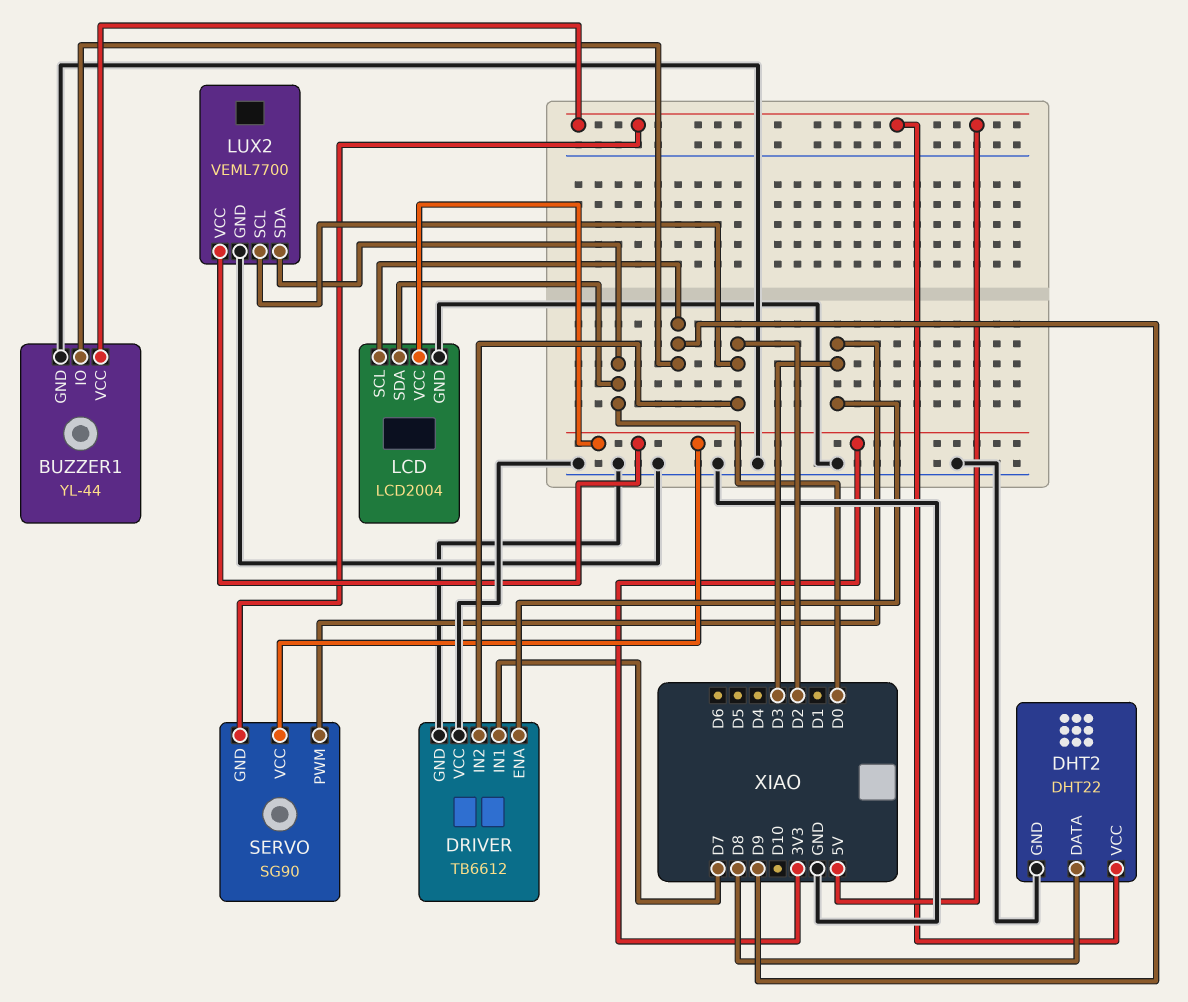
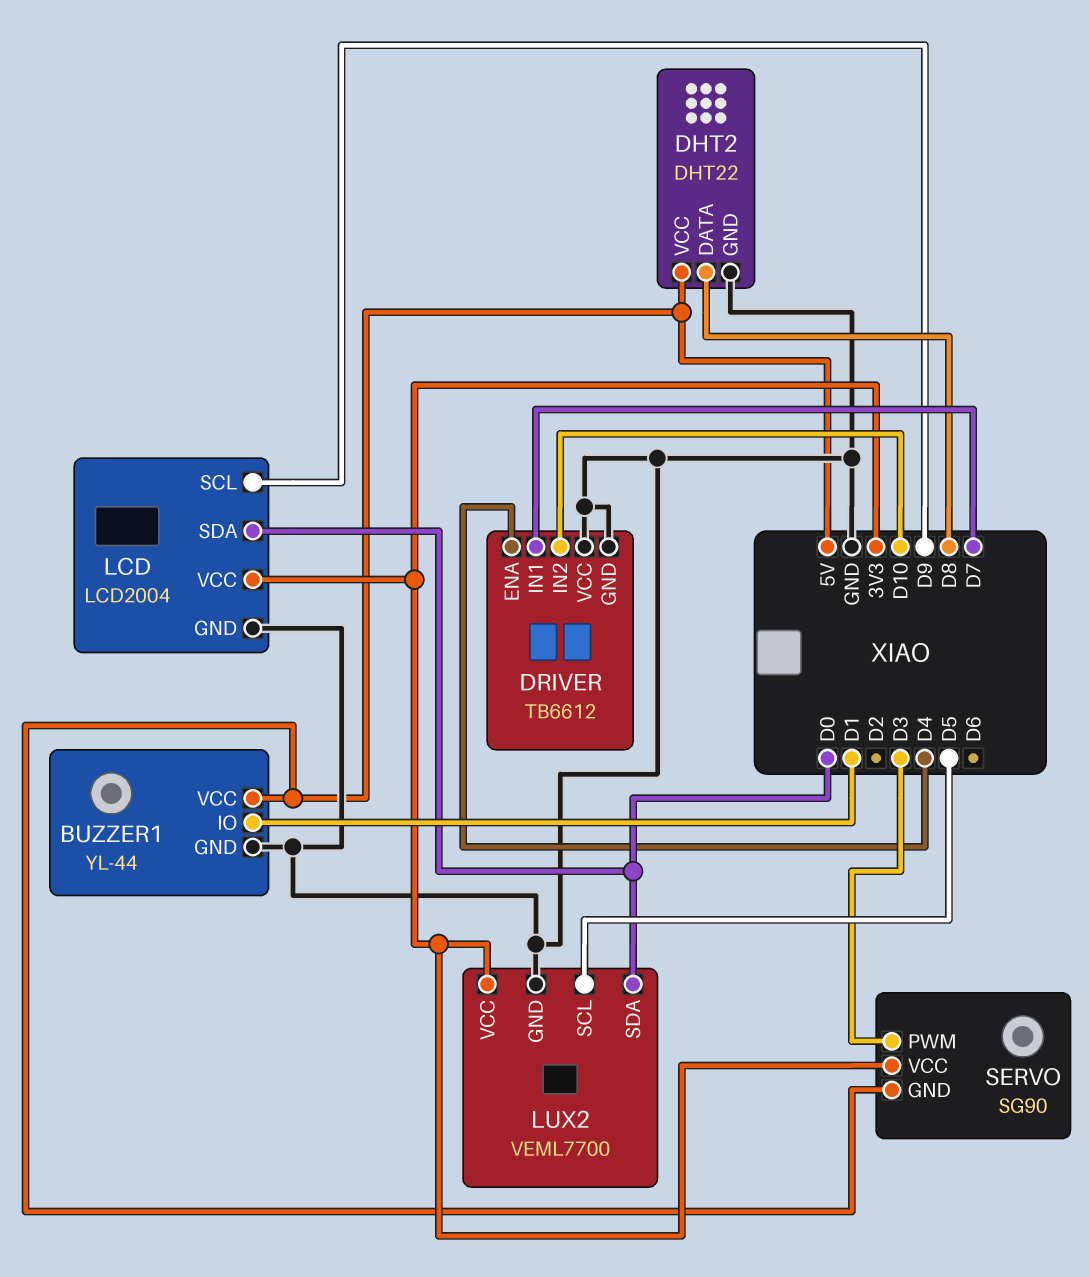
BUZZER1 pin IO: D9 -> D1
DRIVER pin ENA: D3 -> D4
DRIVER pin IN2: D2 -> D10
LUX2 pin SCL: D2 -> D5

